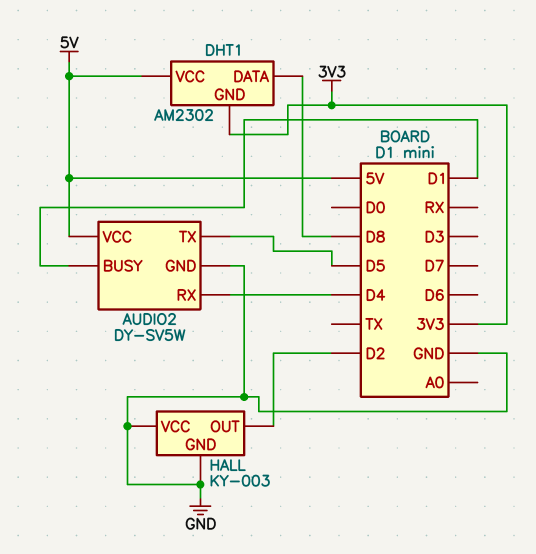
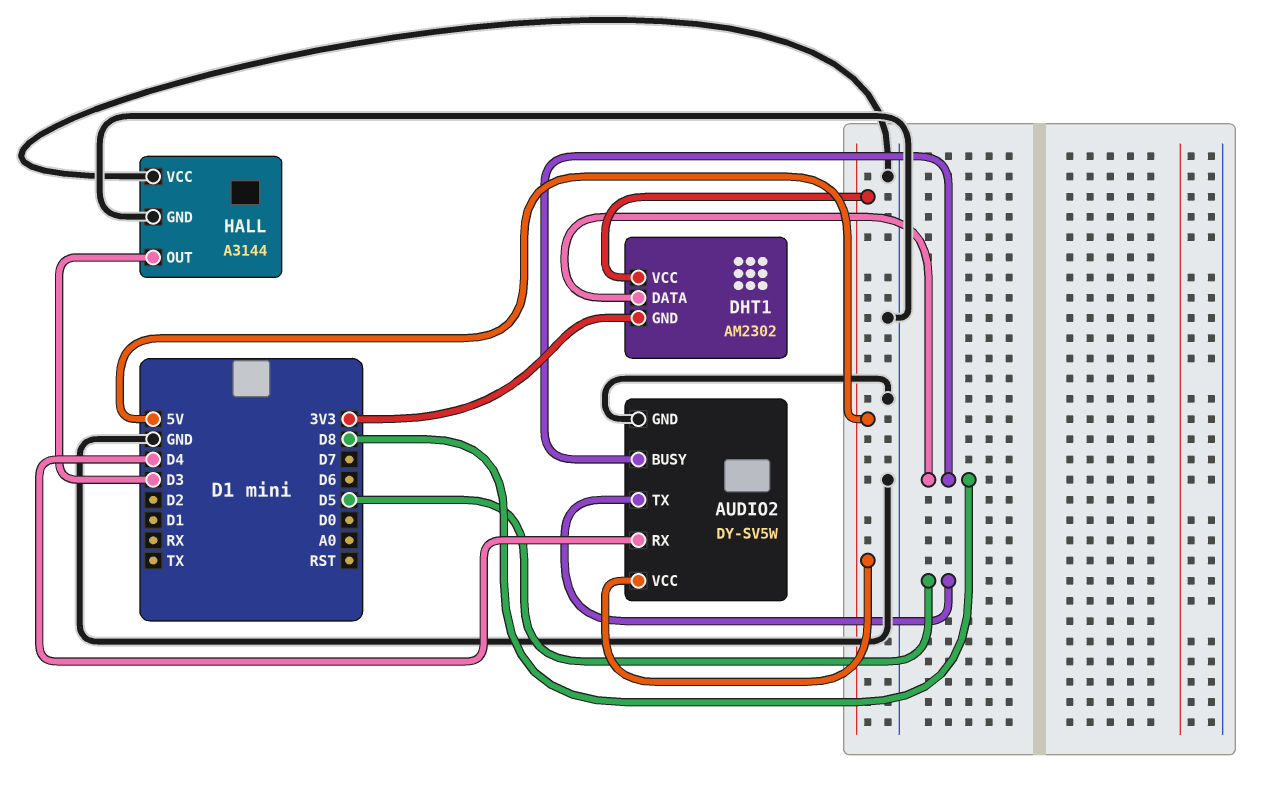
AUDIO2 pin BUSY: D1 -> D8
HALL: KY-003 -> A3144
HALL pin OUT: D2 -> D3

